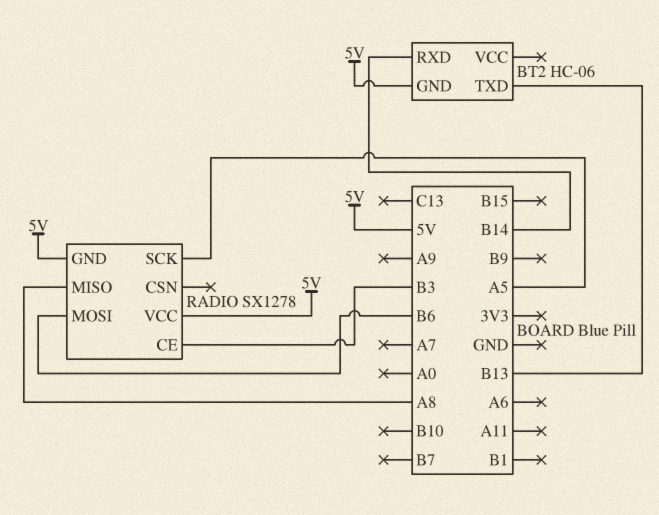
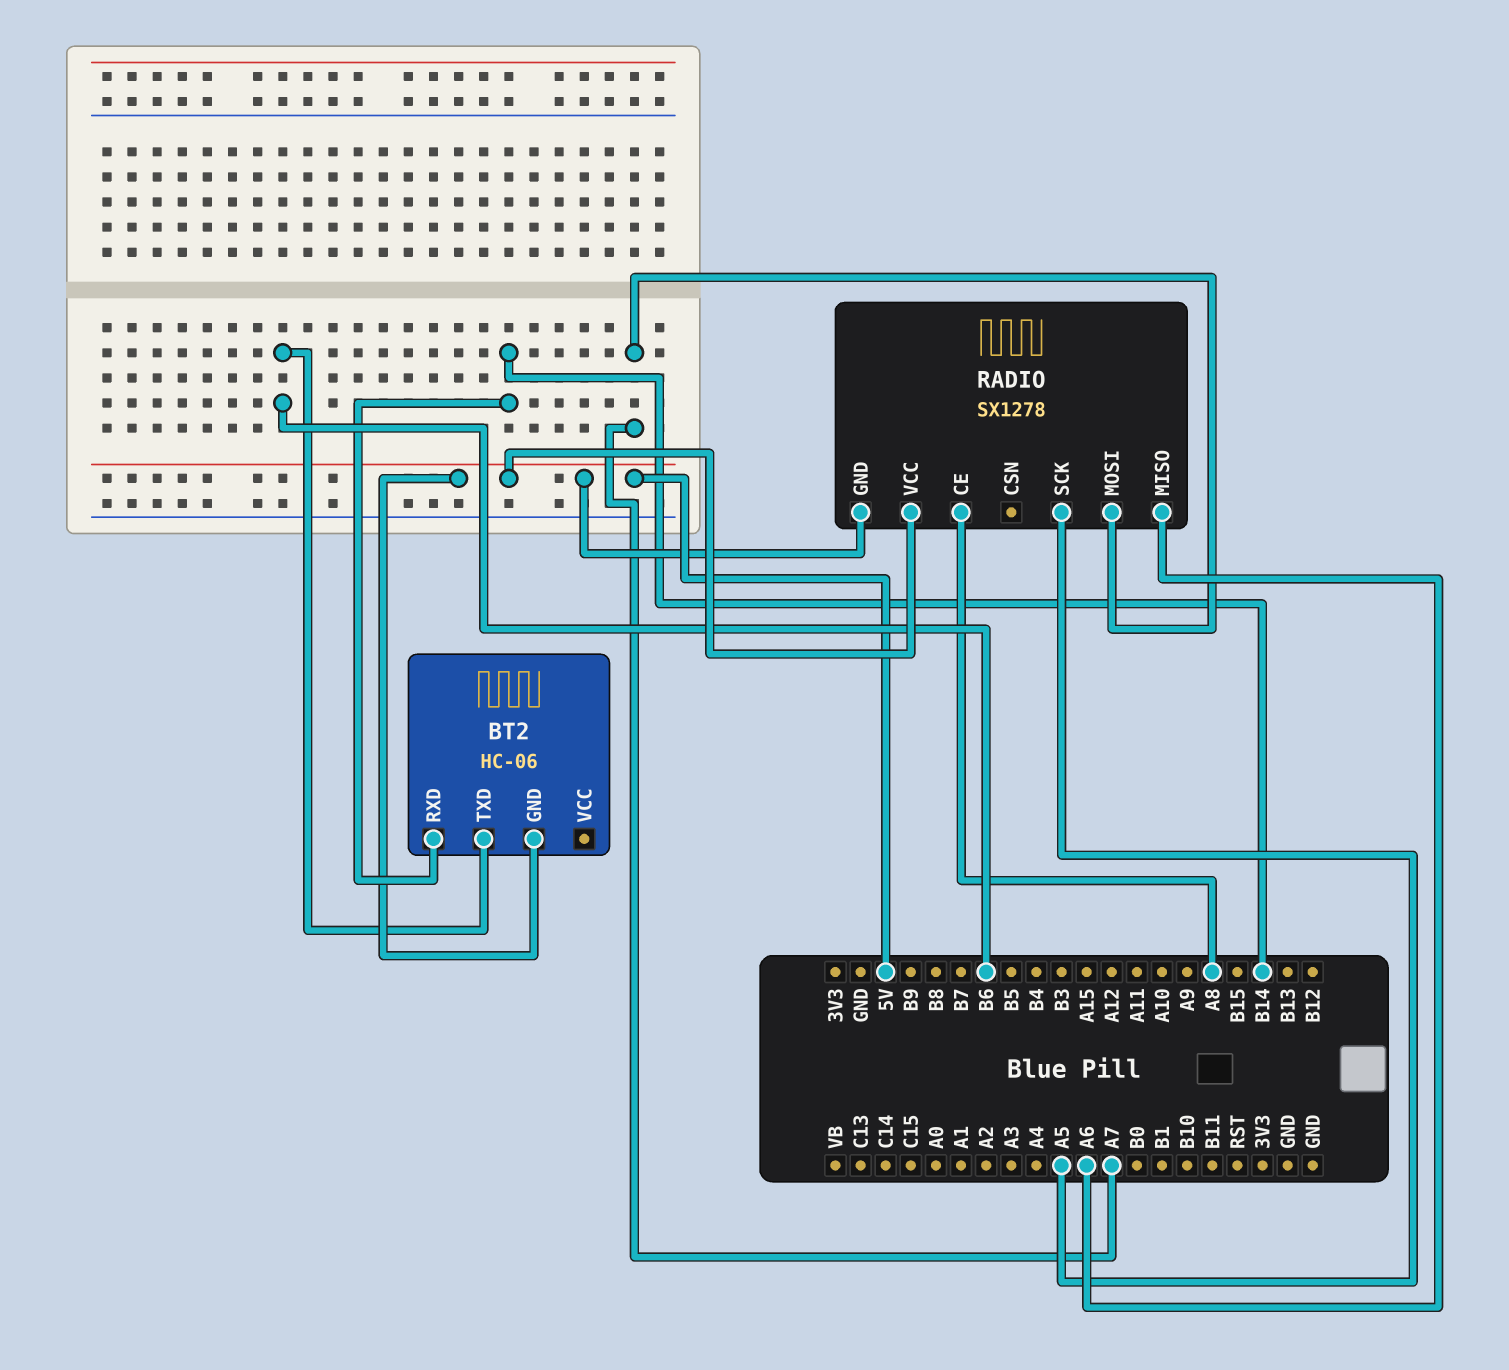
BT2 pin TXD: B13 -> B6
RADIO pin CE: B3 -> A8
RADIO pin MISO: A8 -> A6
RADIO pin MOSI: B6 -> A7

